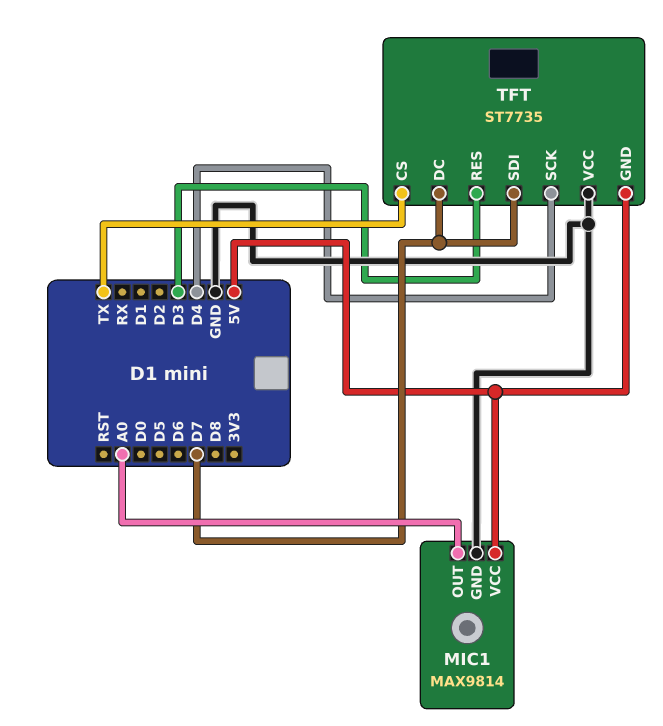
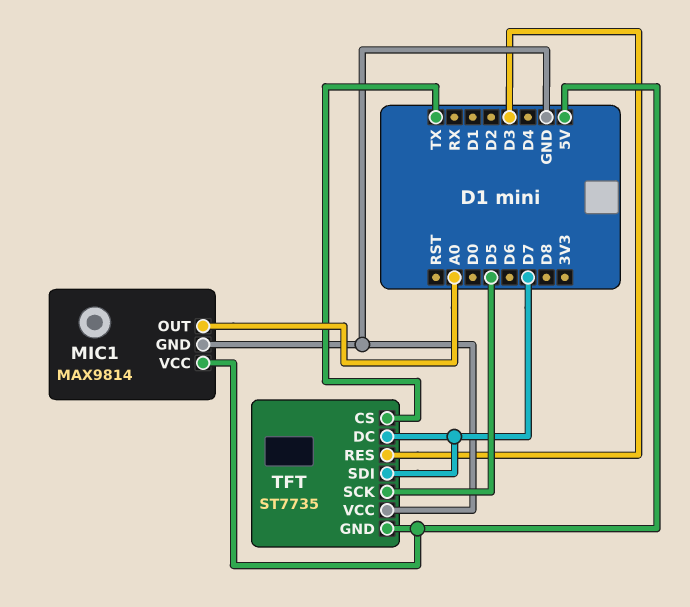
TFT pin SCK: D4 -> D5

